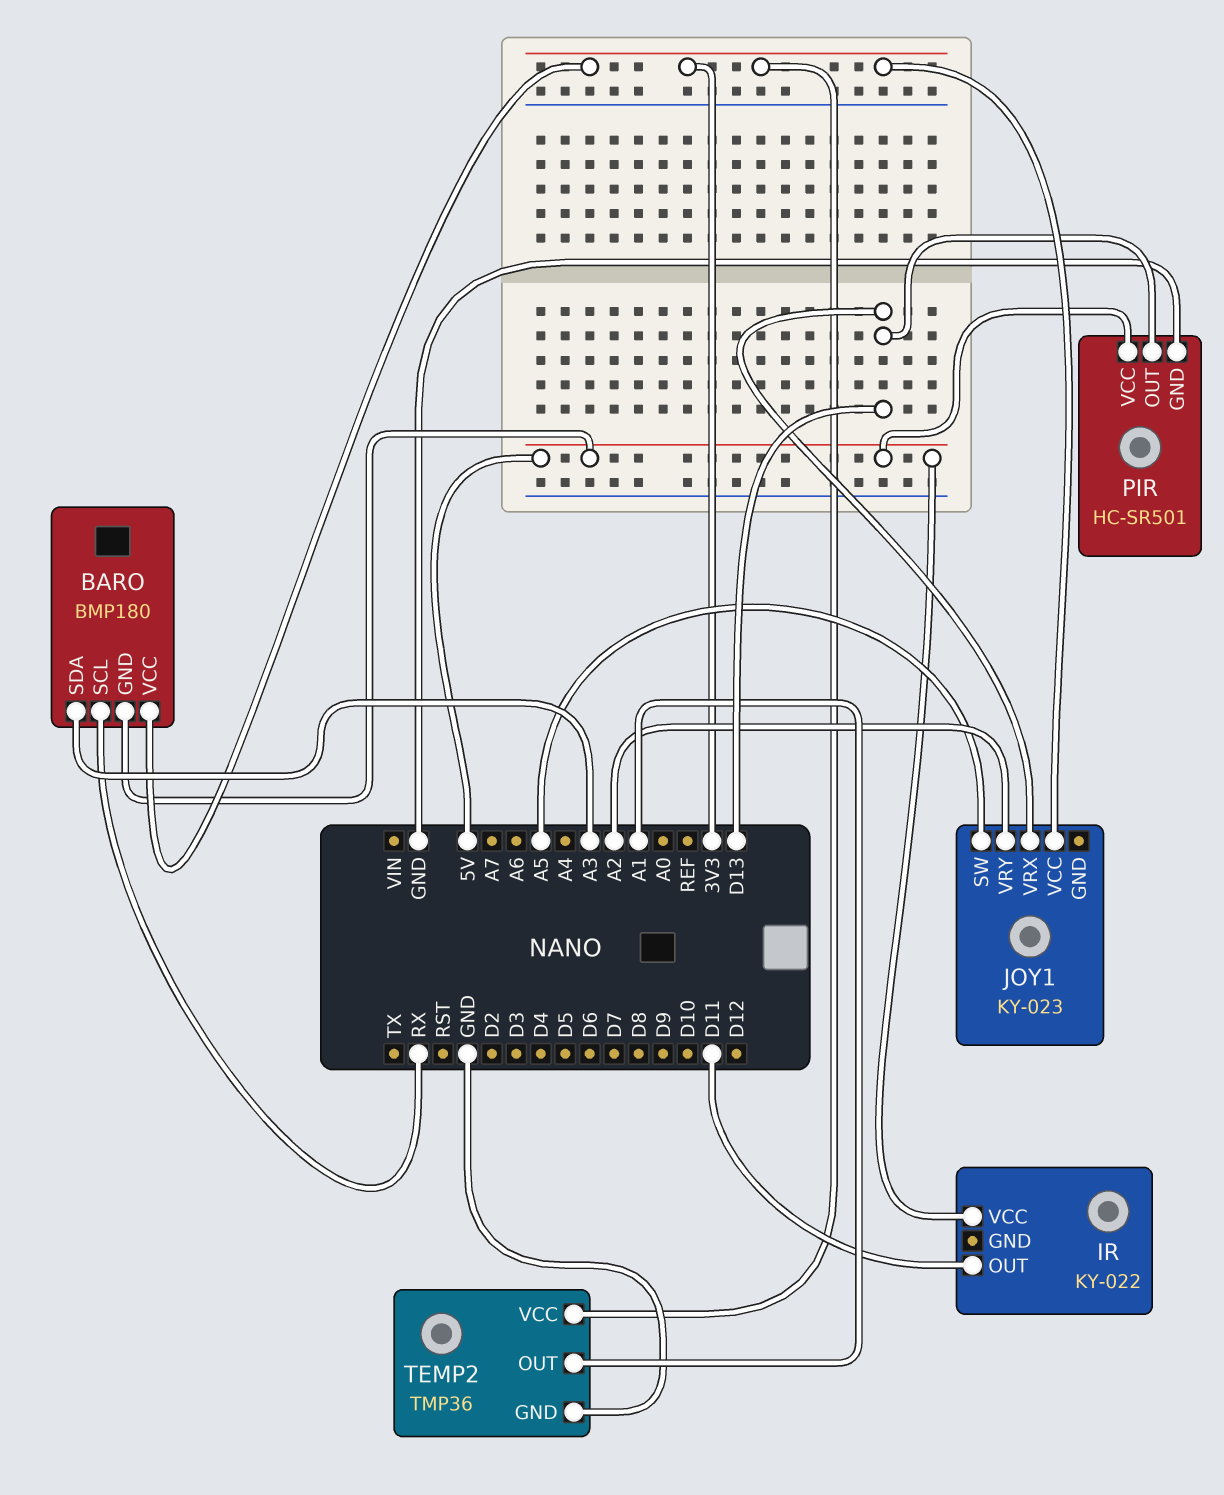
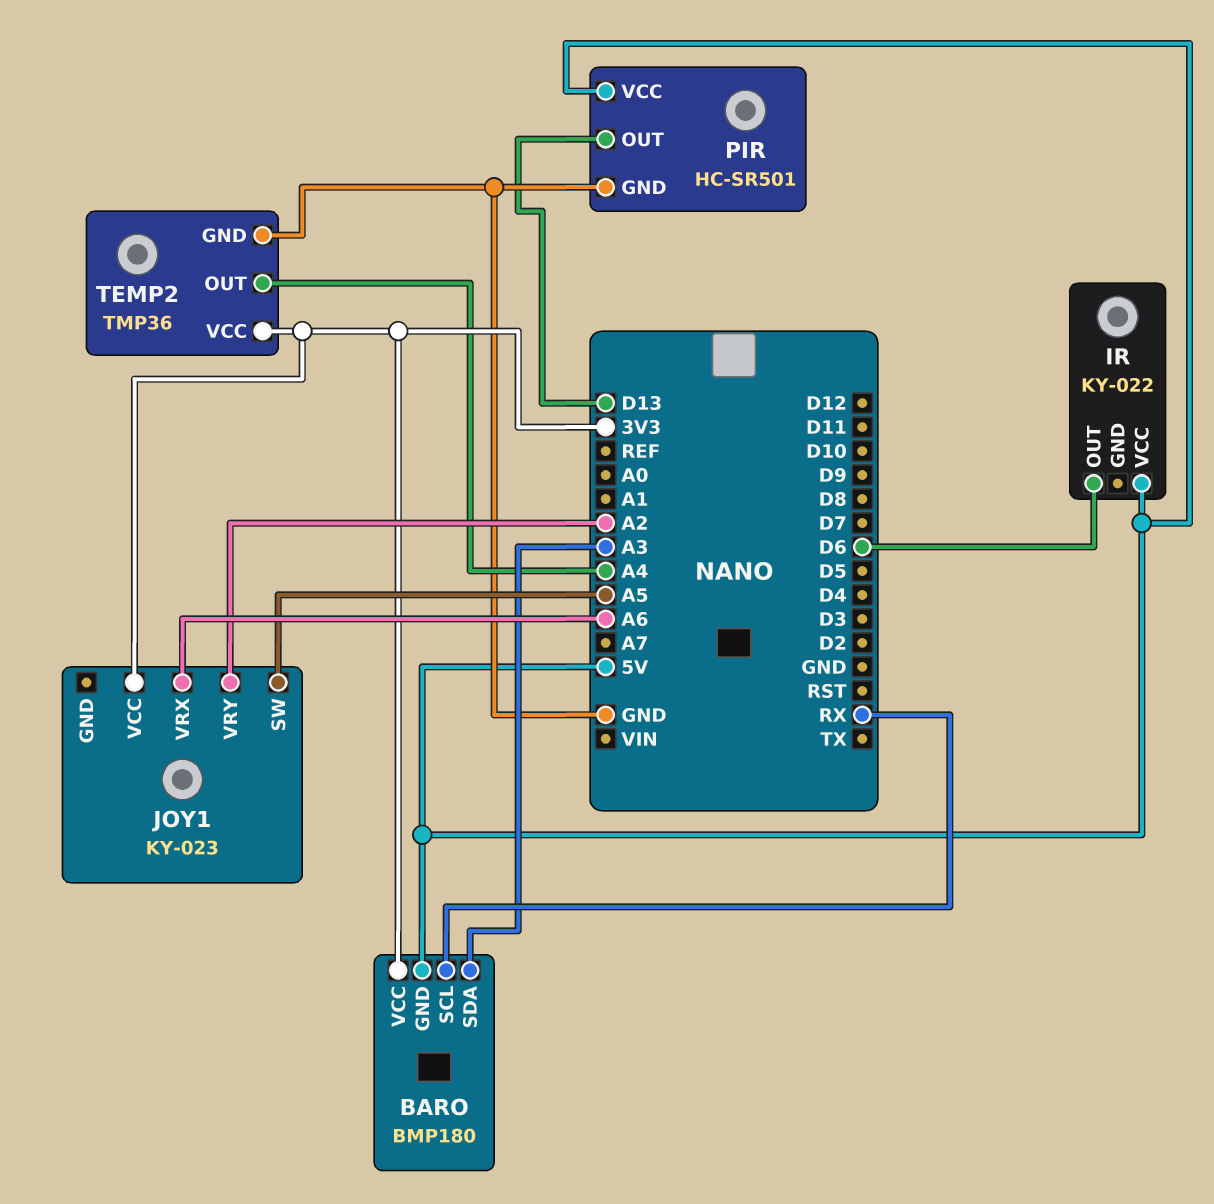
IR pin OUT: D11 -> D6
JOY1 pin VRX: D13 -> A6
TEMP2 pin OUT: A1 -> A4

